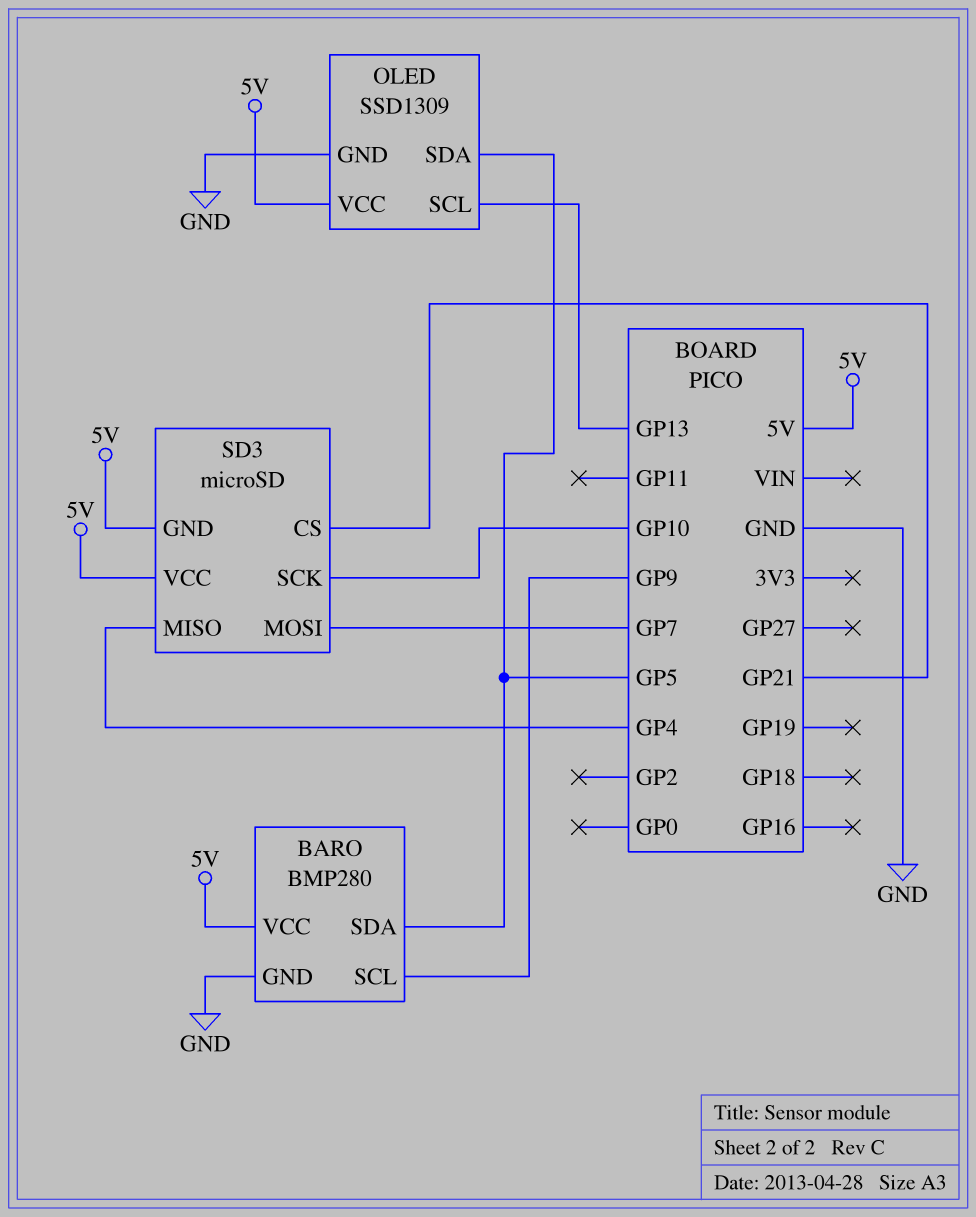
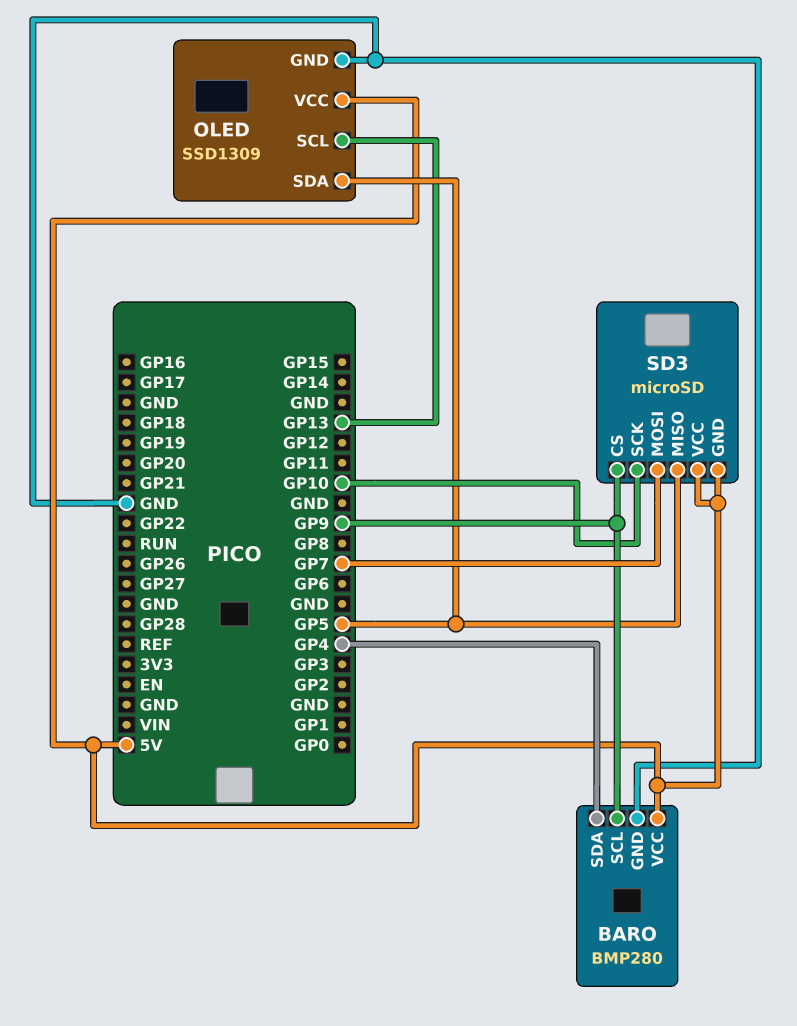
BARO pin SDA: GP5 -> GP4
SD3 pin CS: GP21 -> GP9
SD3 pin MISO: GP4 -> GP5

